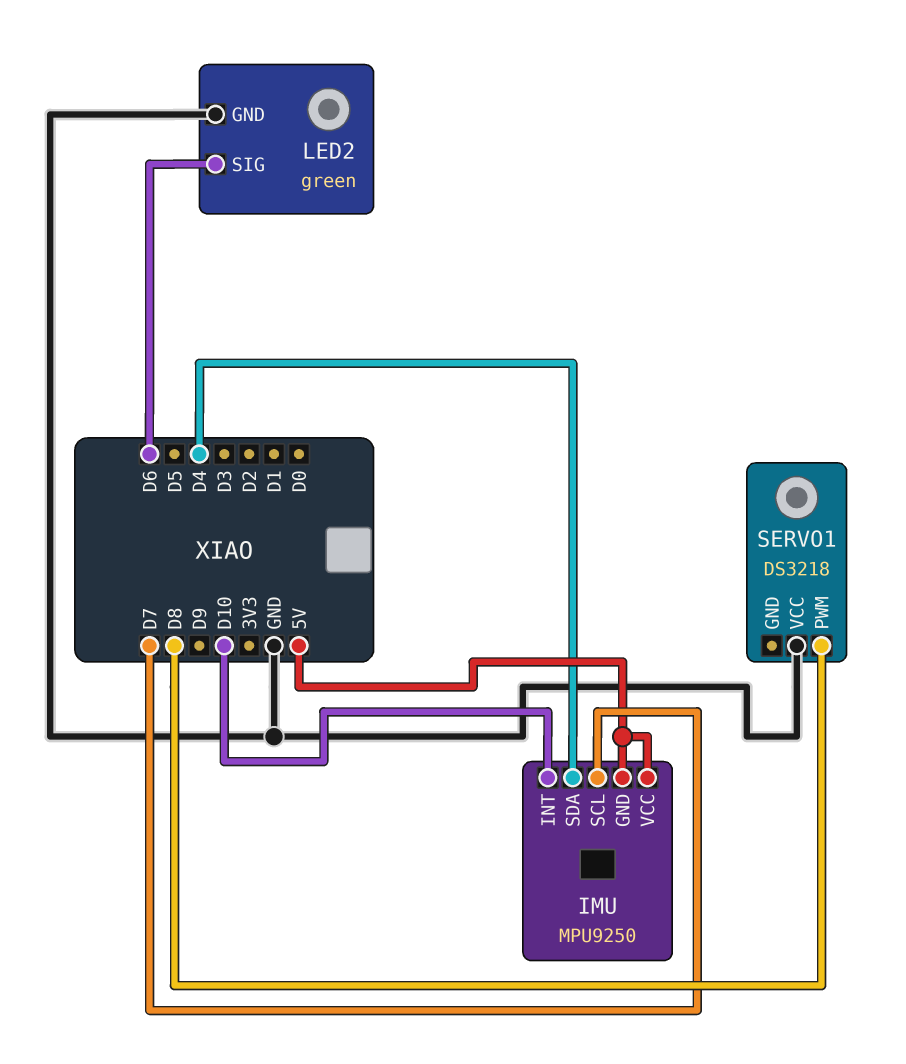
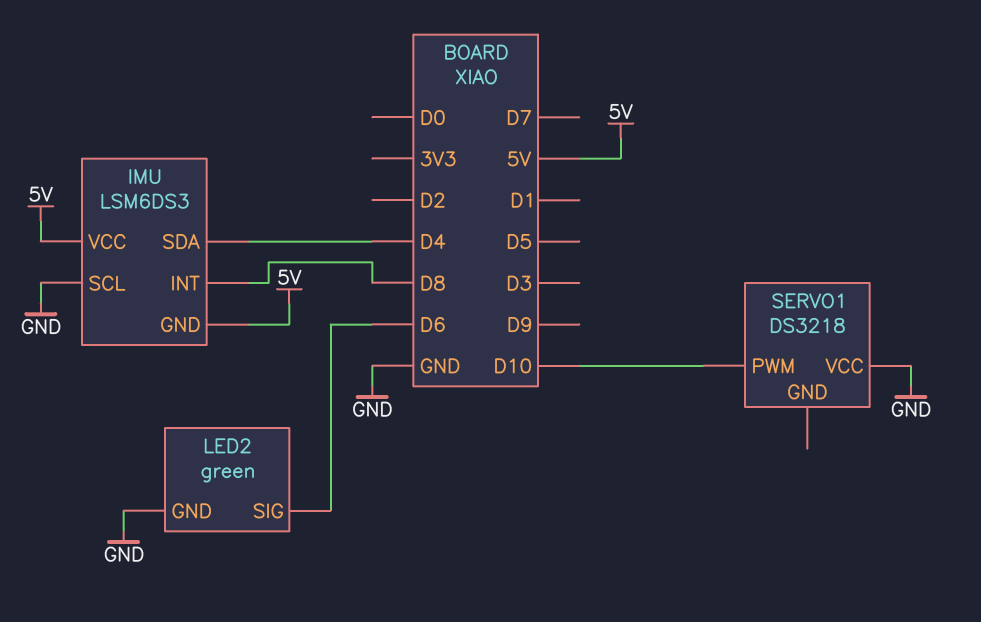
IMU: MPU9250 -> LSM6DS3
IMU pin INT: D10 -> D8
IMU pin SCL: D7 -> GND
SERVO1 pin PWM: D8 -> D10

